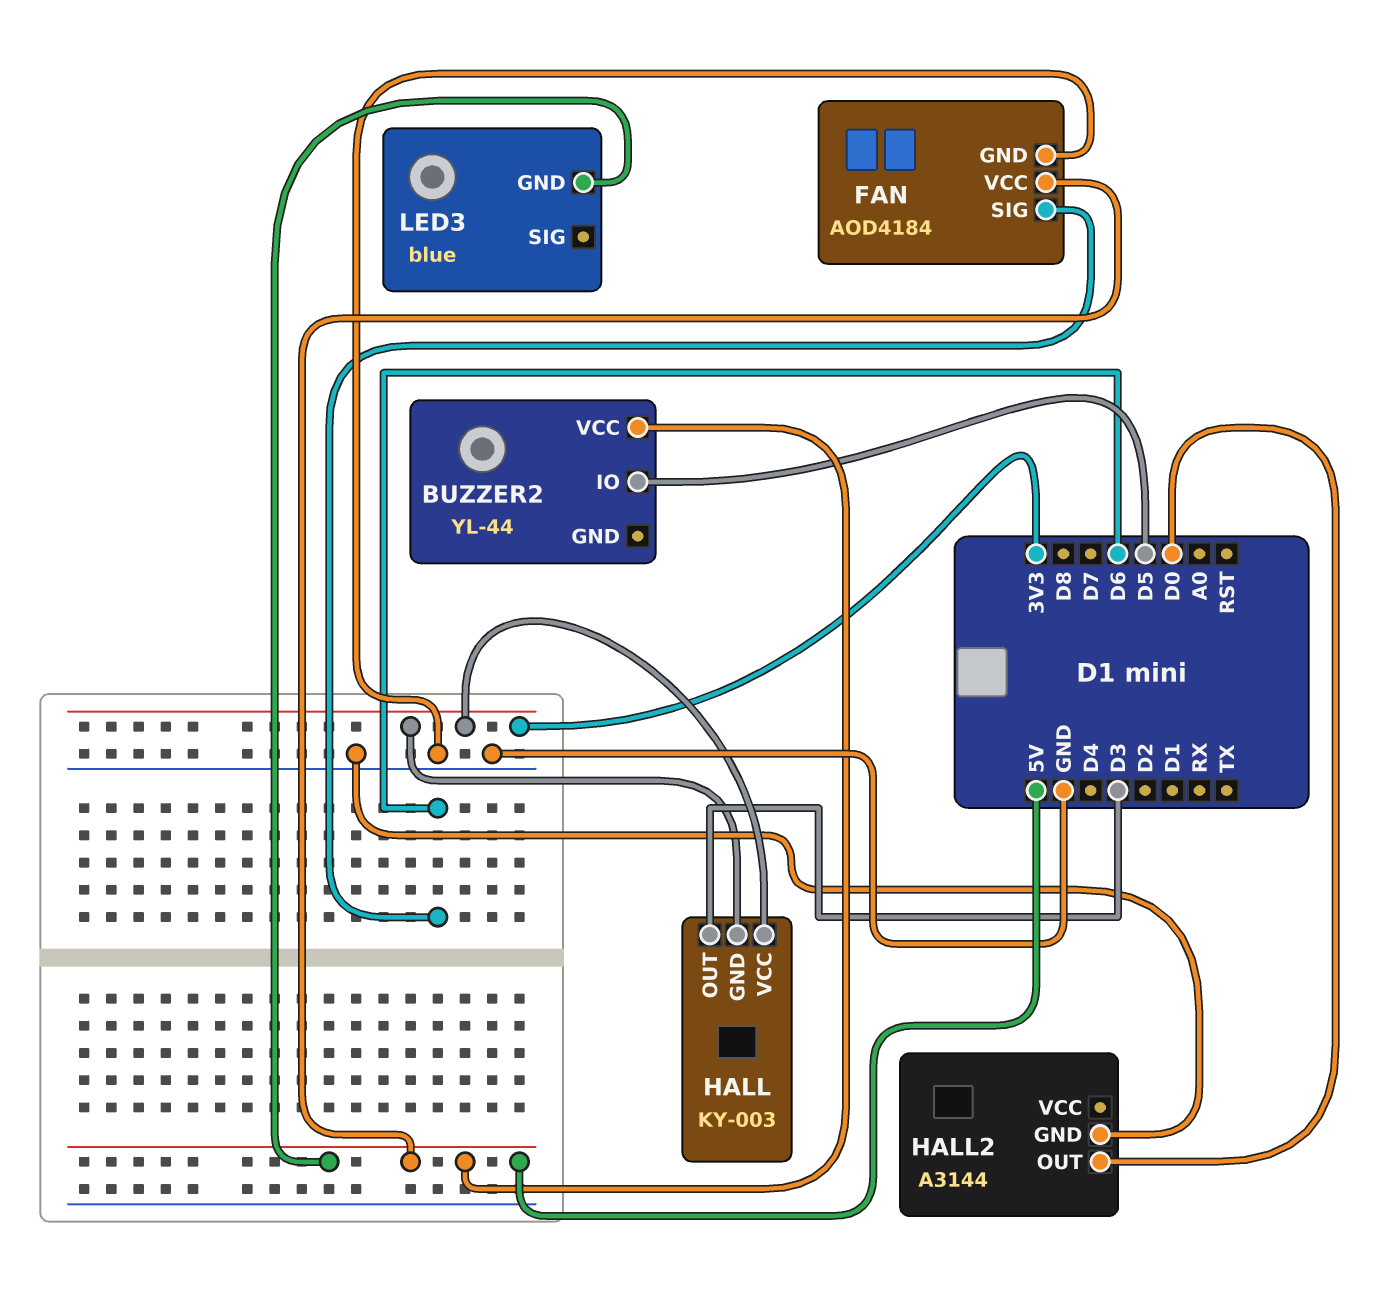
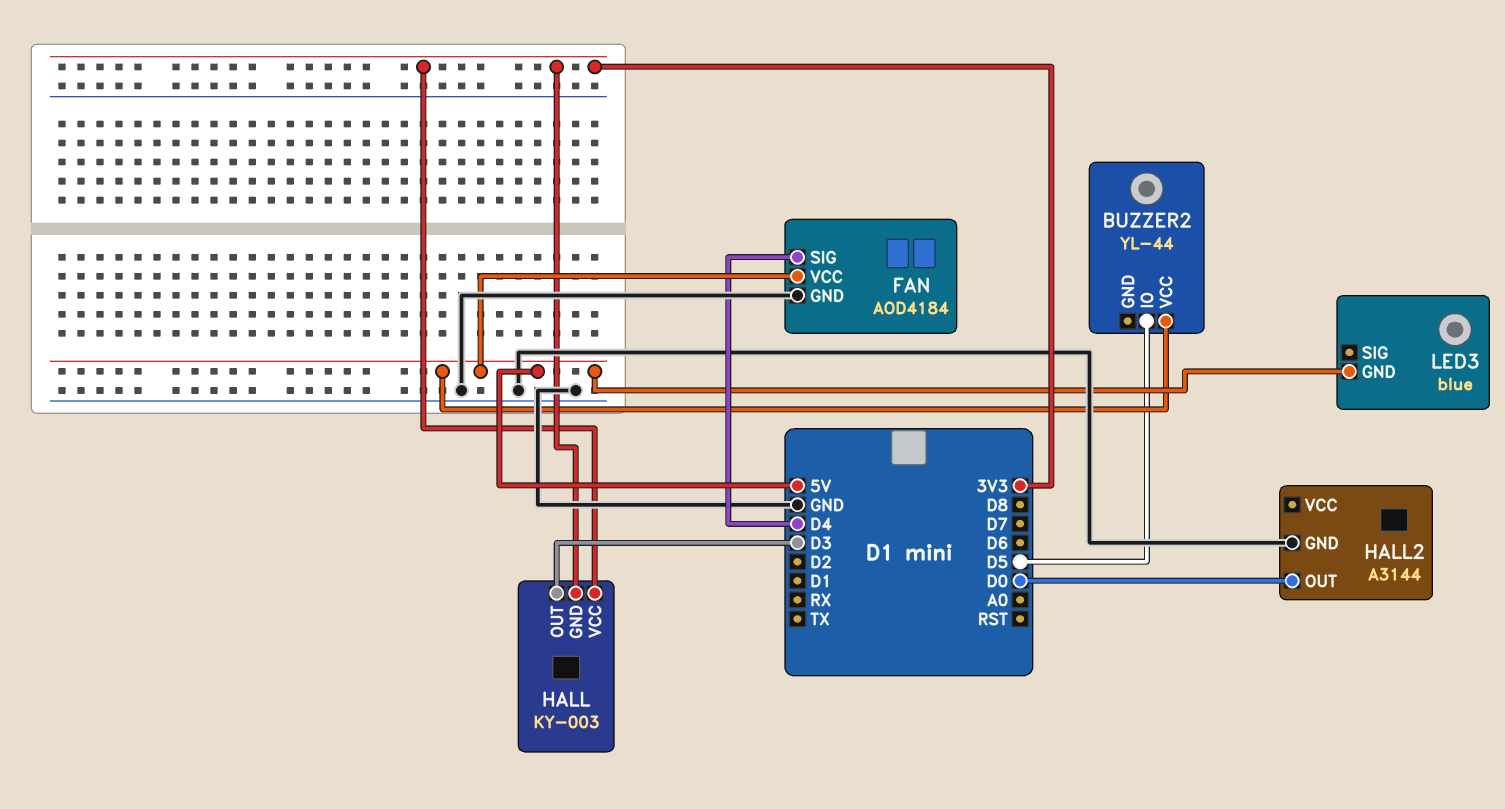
FAN pin SIG: D6 -> D4

